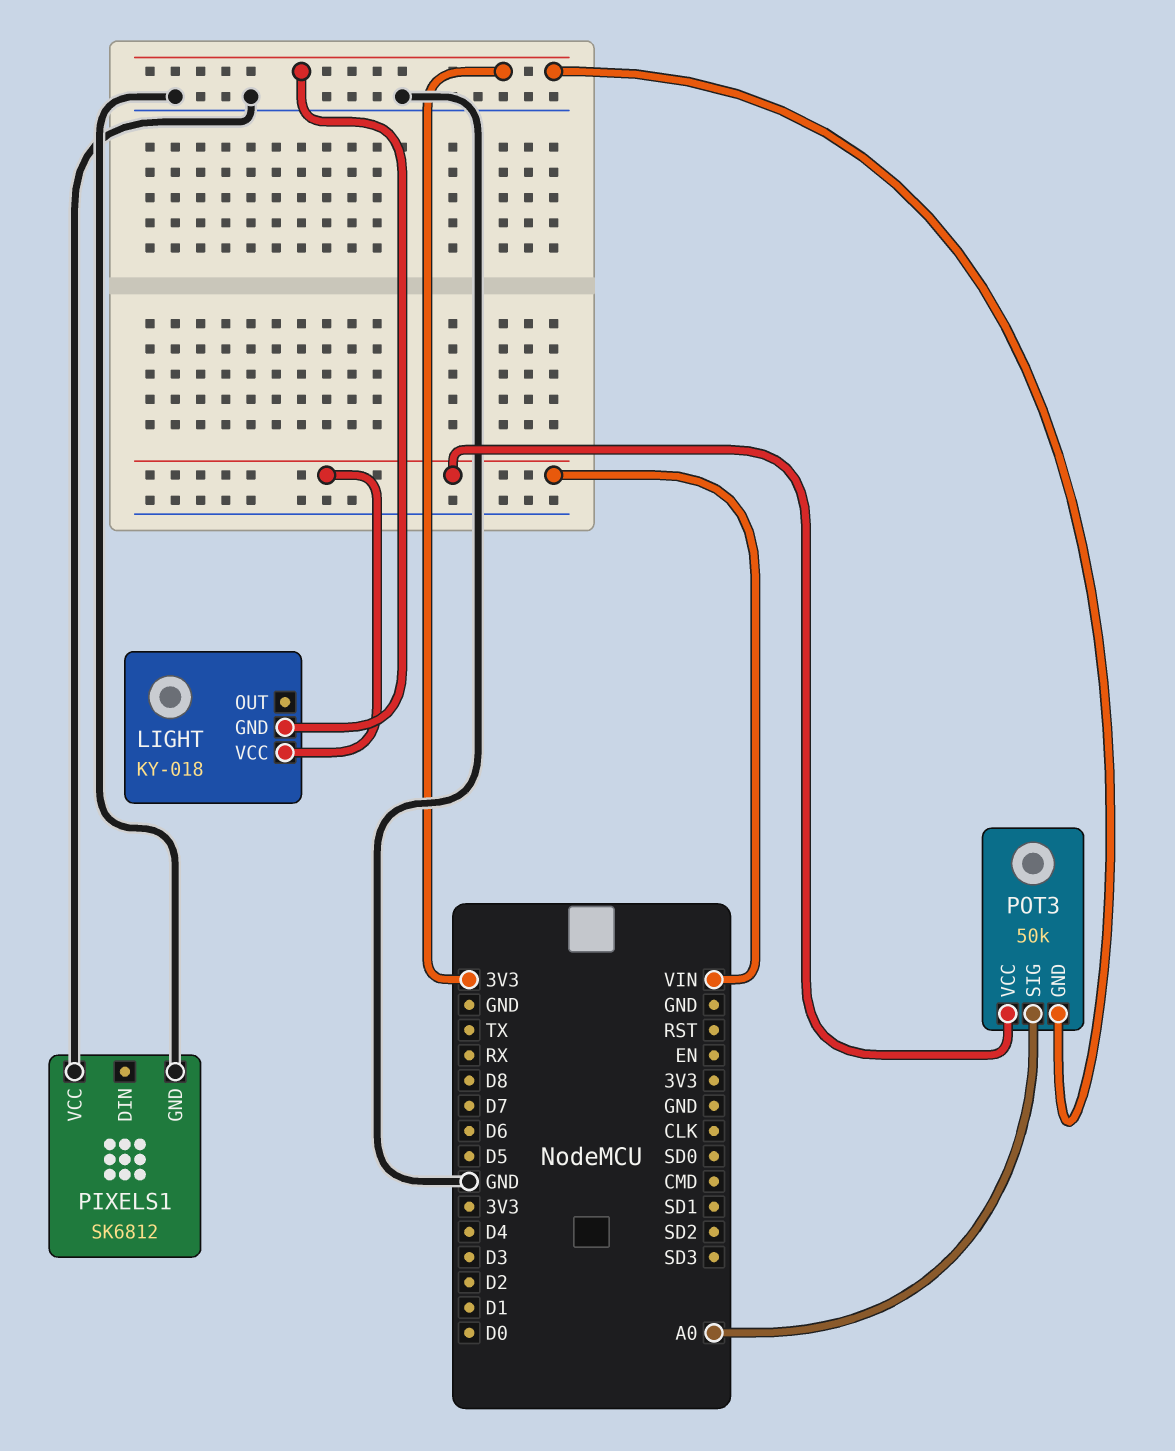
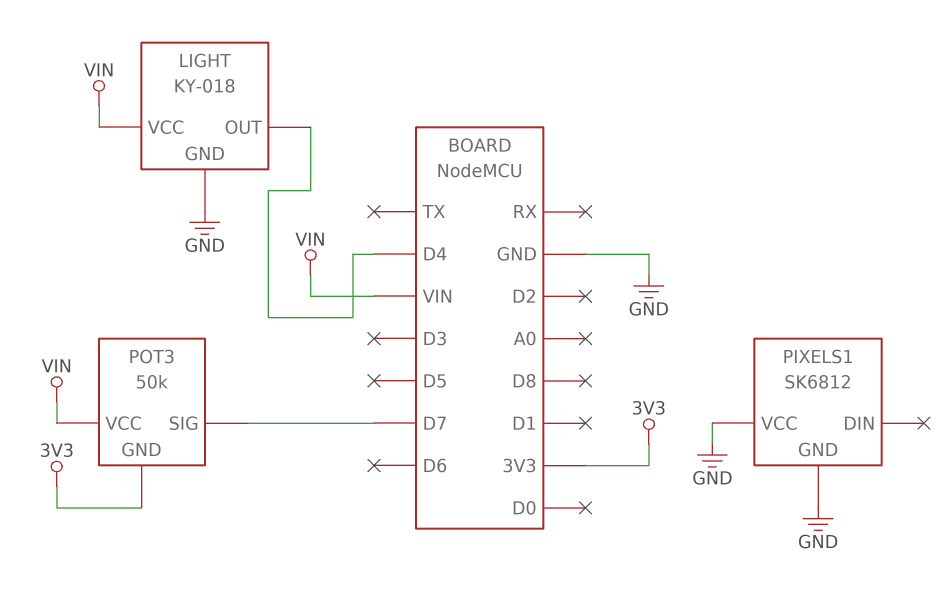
LIGHT pin GND: 3V3 -> GND
LIGHT pin OUT: none -> D4
POT3 pin SIG: A0 -> D7

